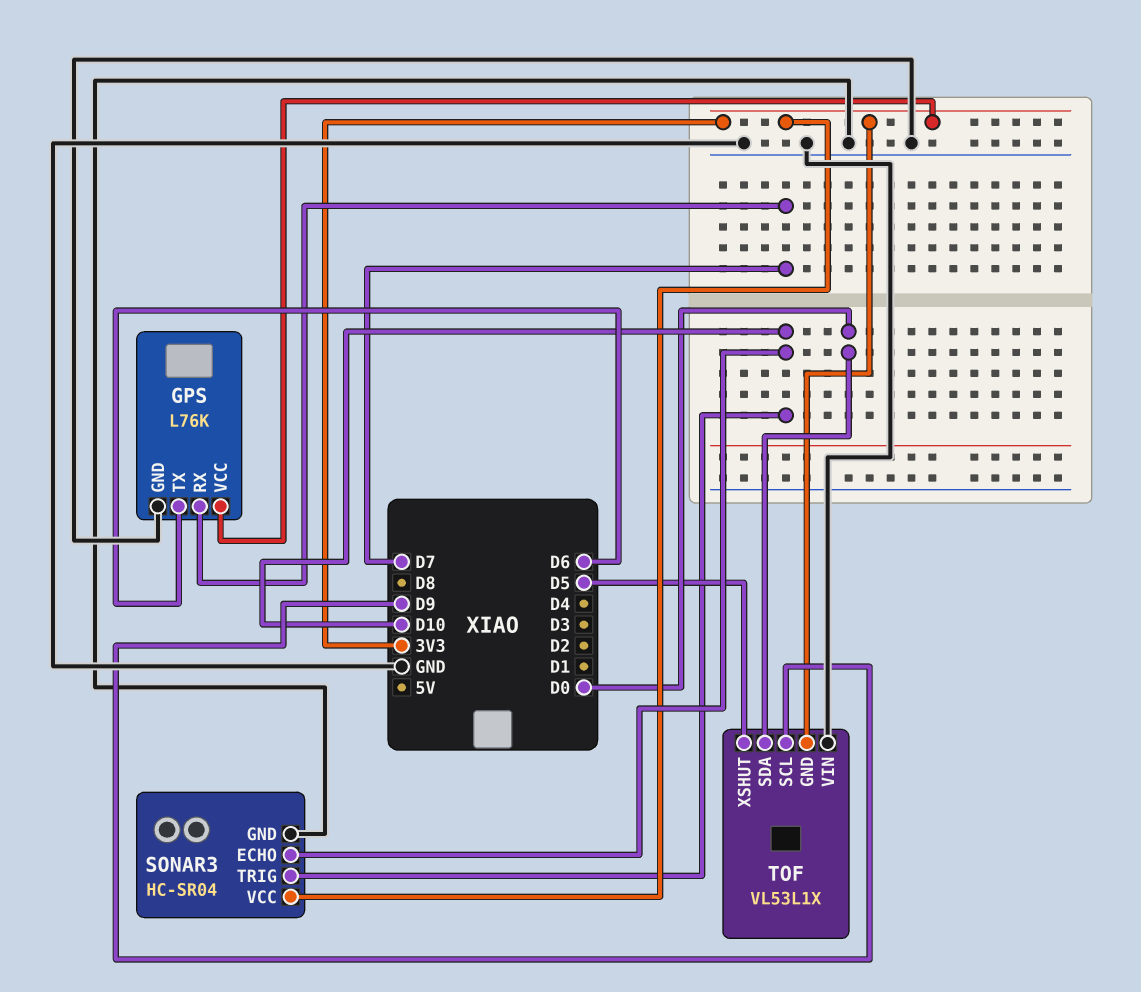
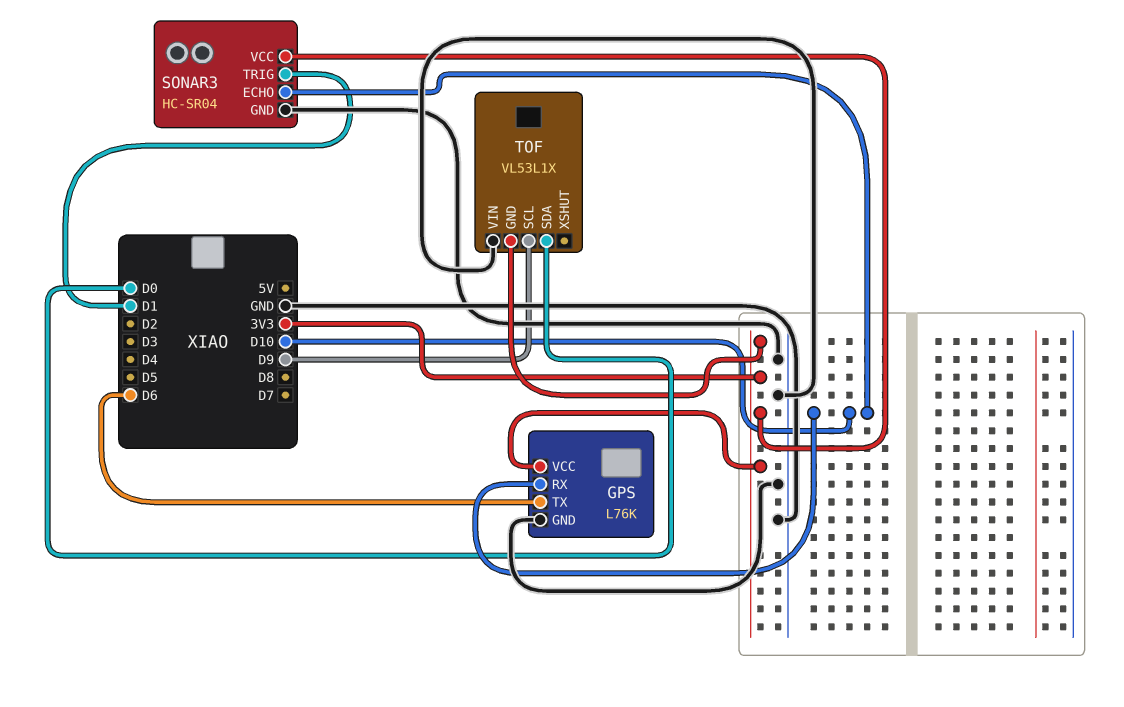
GPS pin RX: D7 -> D10
SONAR3 pin TRIG: D10 -> D1
TOF pin XSHUT: D5 -> none

